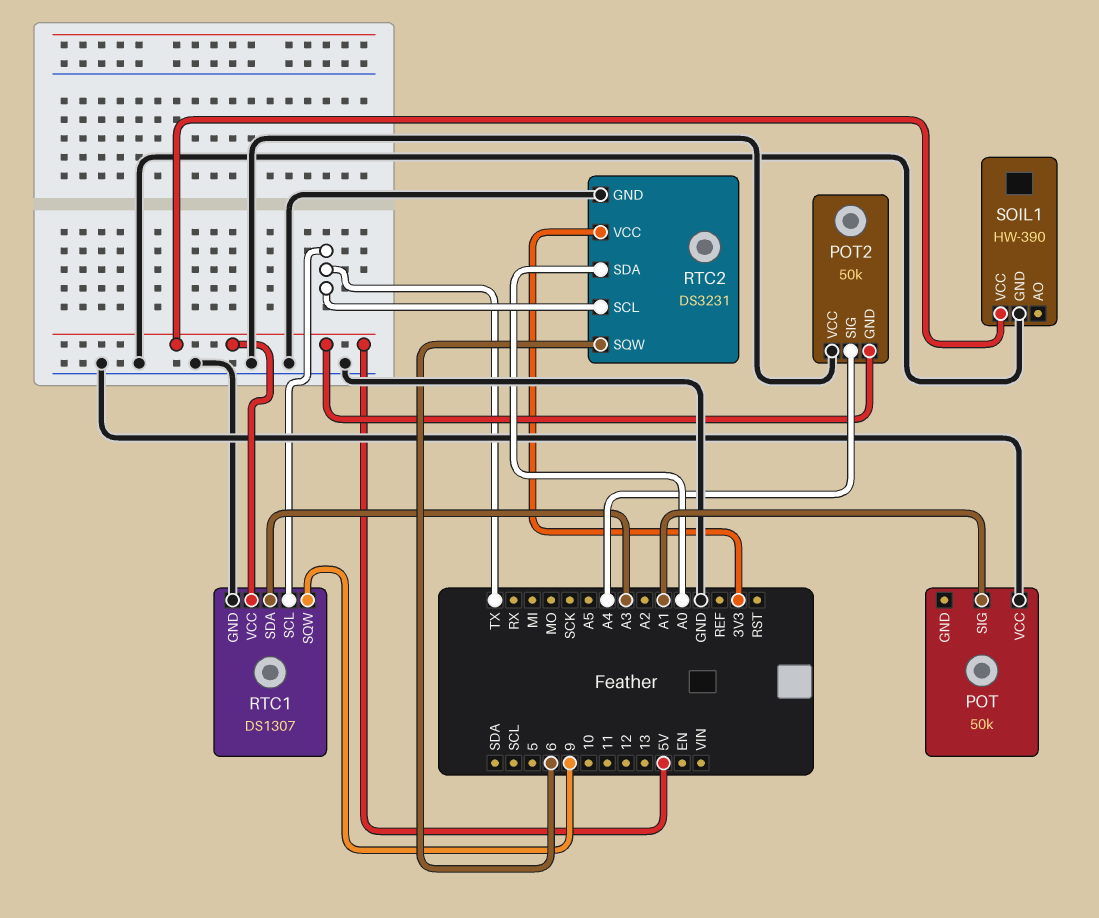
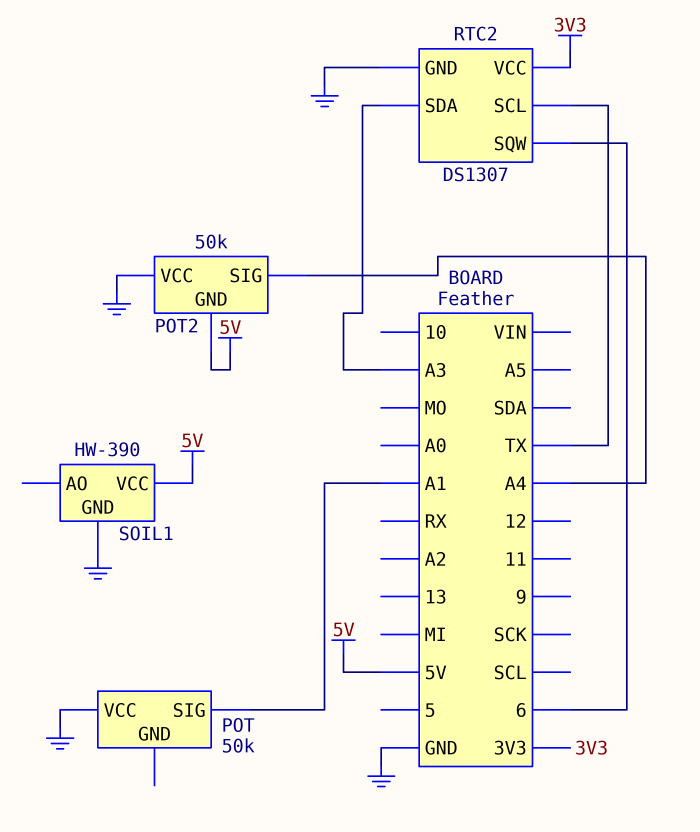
RTC1: DS1307 -> none
RTC1 pin GND: GND -> none
RTC1 pin SCL: TX -> none
RTC1 pin SDA: A3 -> none
RTC1 pin SQW: 9 -> none
RTC1 pin VCC: 5V -> none
RTC2: DS3231 -> DS1307
RTC2 pin SDA: A0 -> A3

